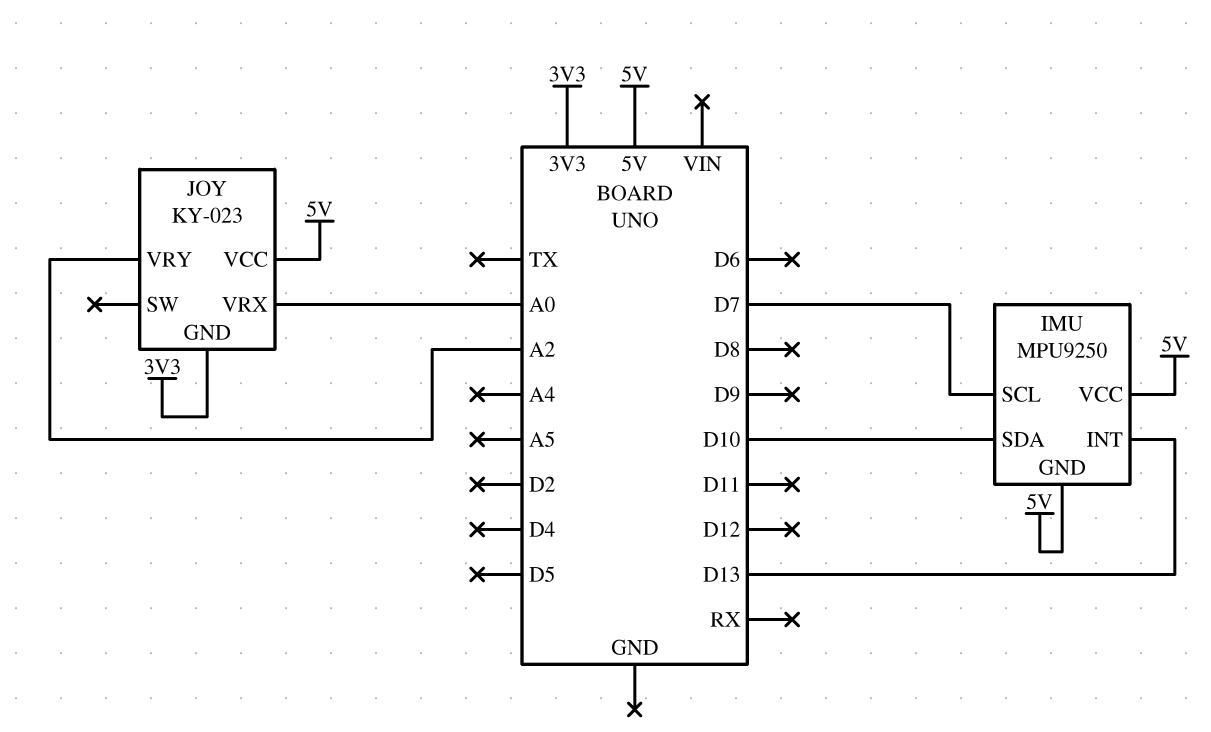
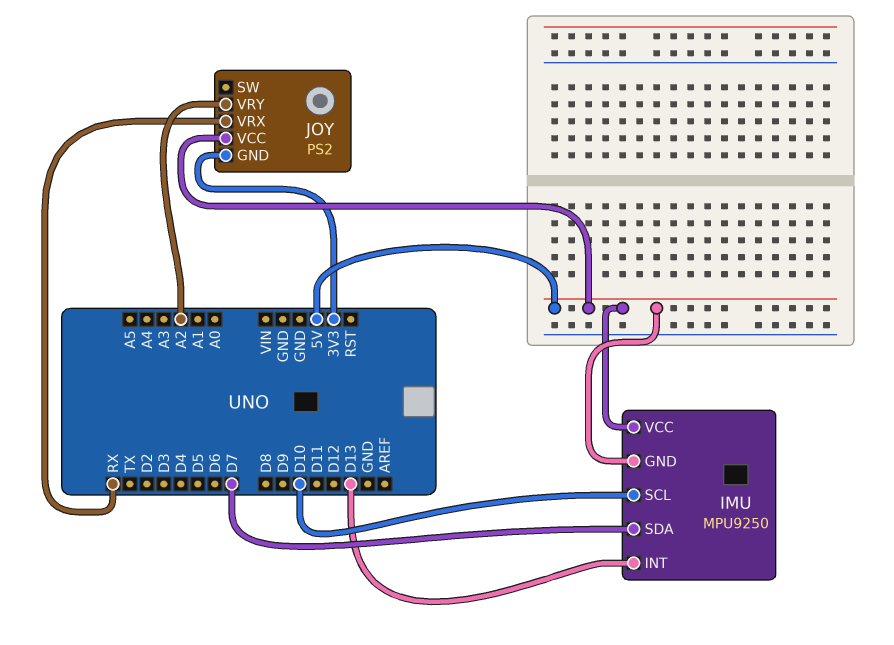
IMU pin SCL: D7 -> D10
IMU pin SDA: D10 -> D7
JOY: KY-023 -> PS2
JOY pin VRX: A0 -> RX

